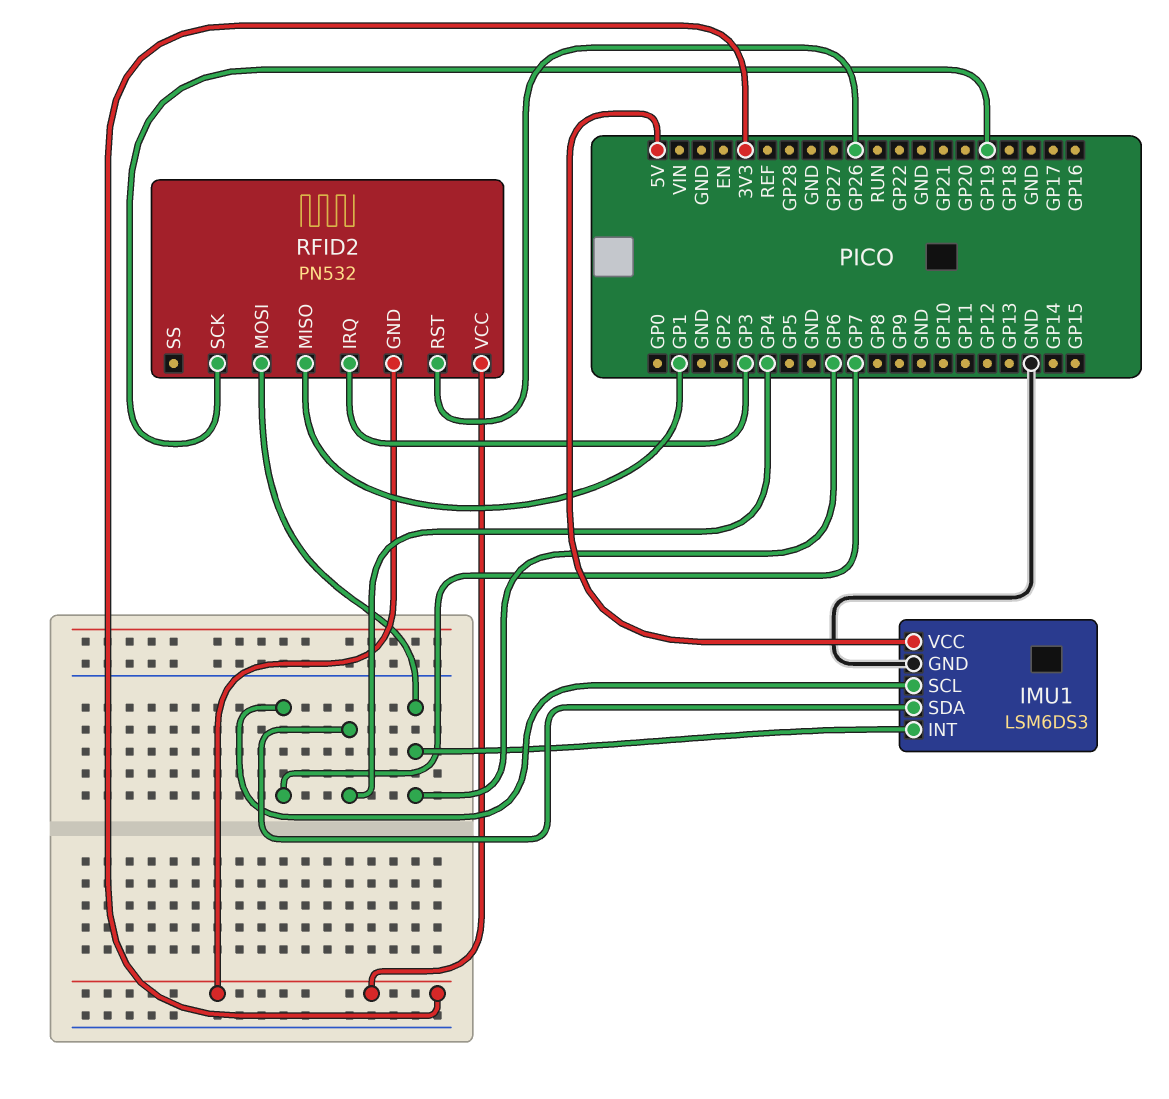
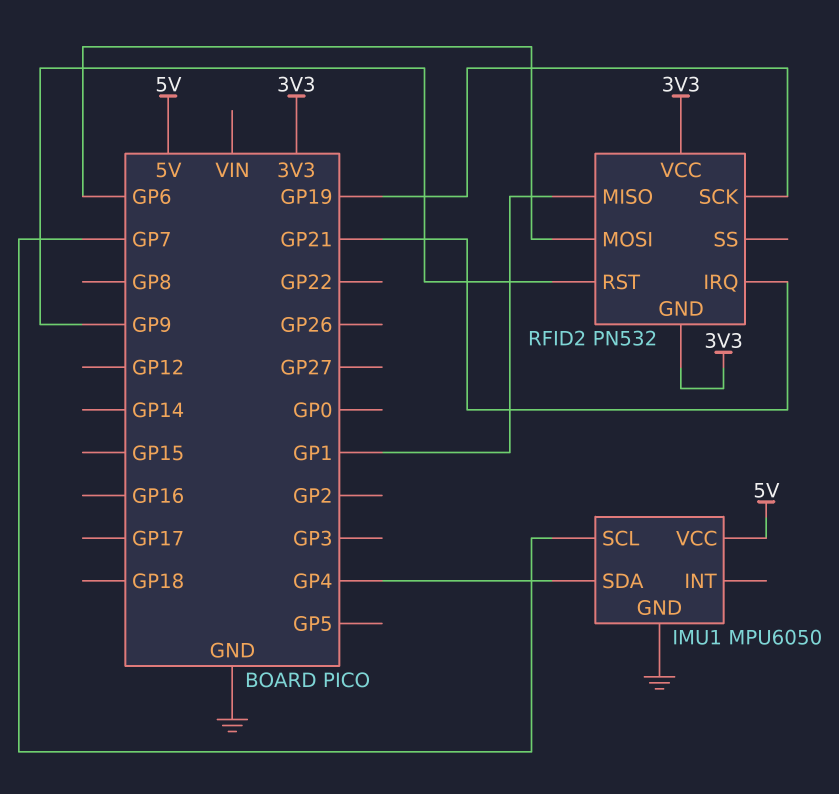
IMU1: LSM6DS3 -> MPU6050
IMU1 pin INT: GP6 -> none
RFID2 pin IRQ: GP3 -> GP21
RFID2 pin RST: GP26 -> GP9

